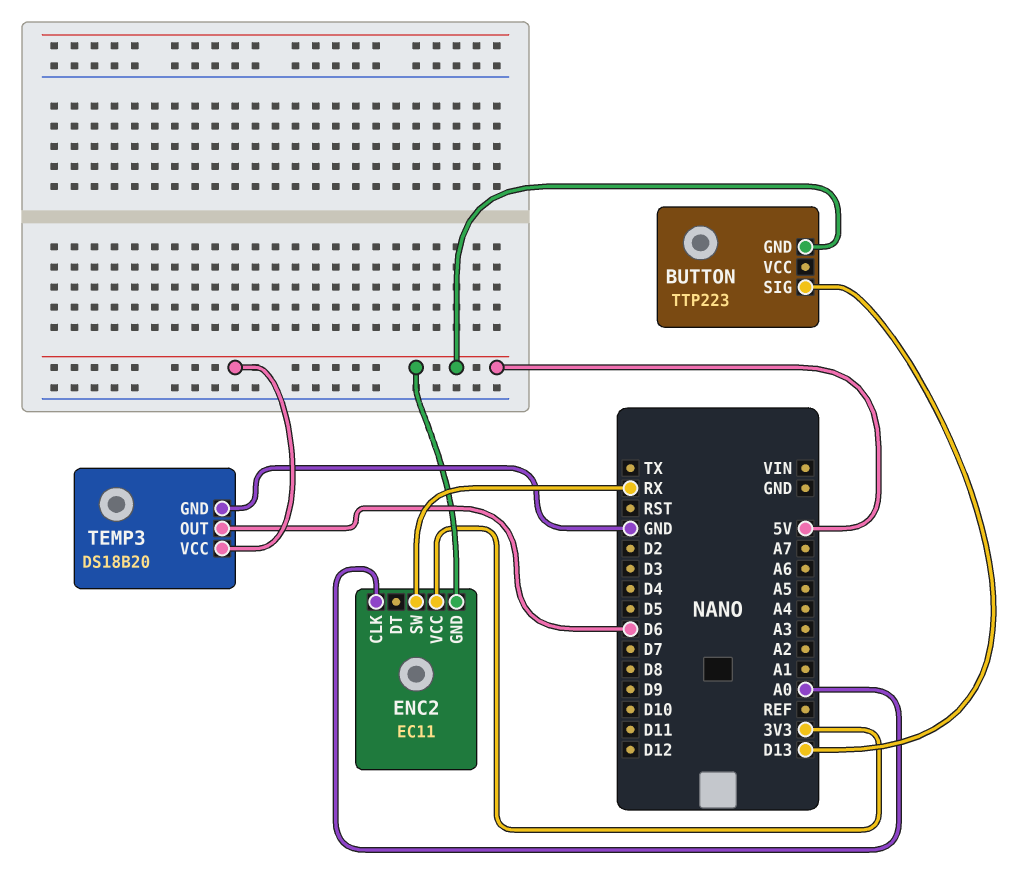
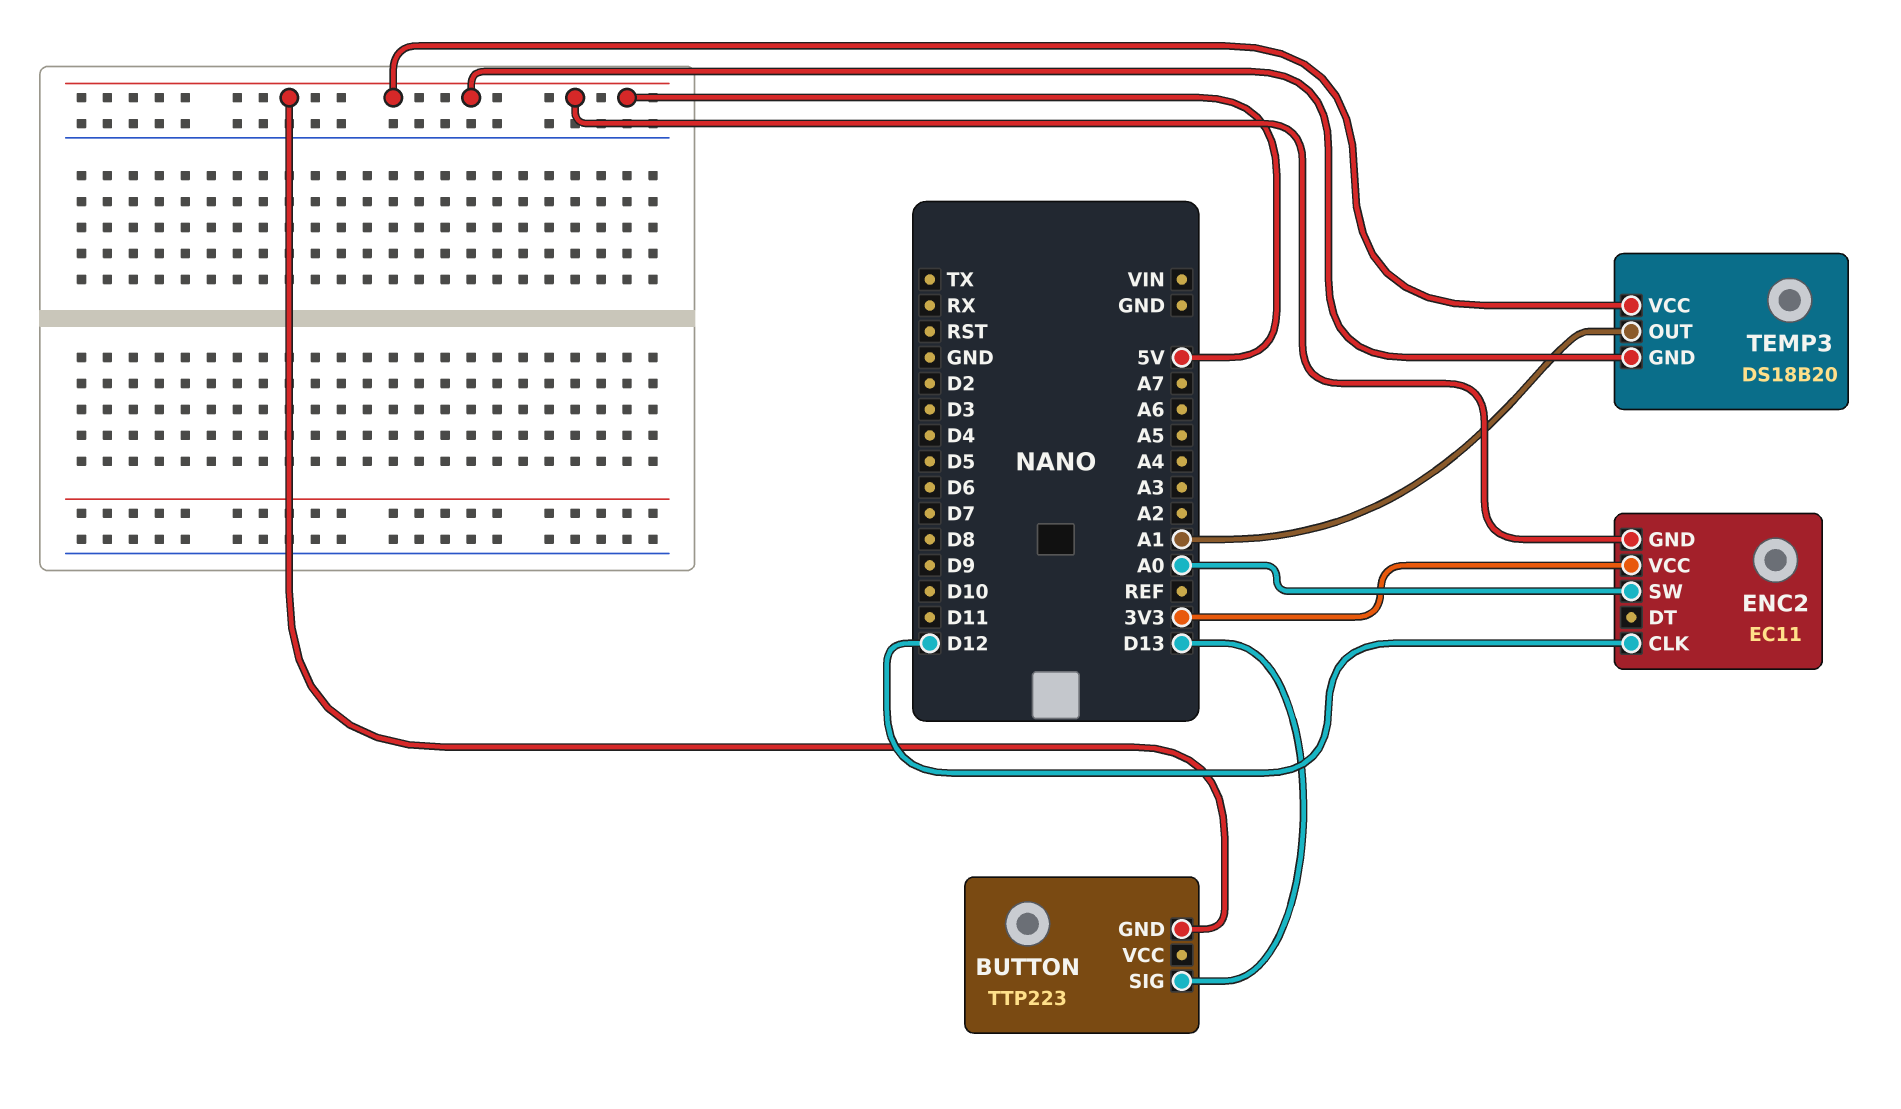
ENC2 pin CLK: A0 -> D12
ENC2 pin SW: RX -> A0
TEMP3 pin GND: GND -> 5V
TEMP3 pin OUT: D6 -> A1

